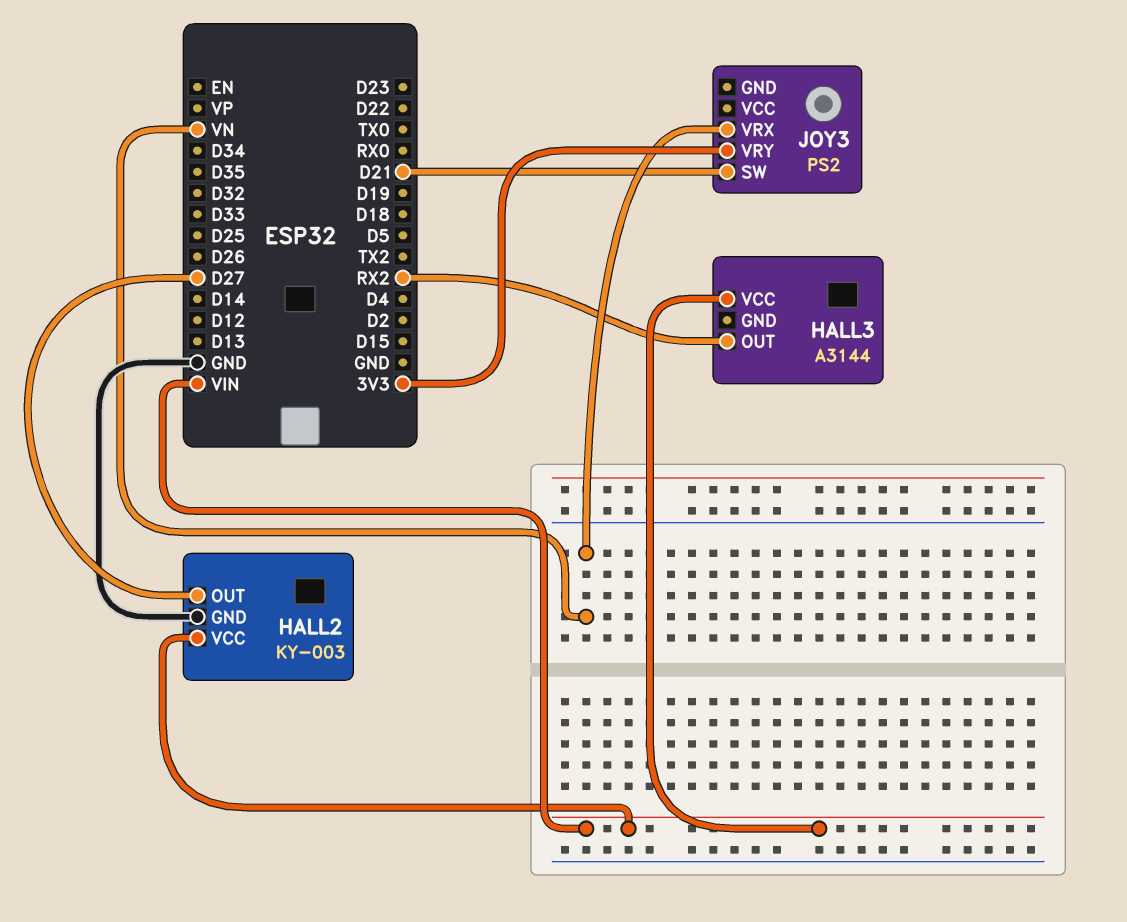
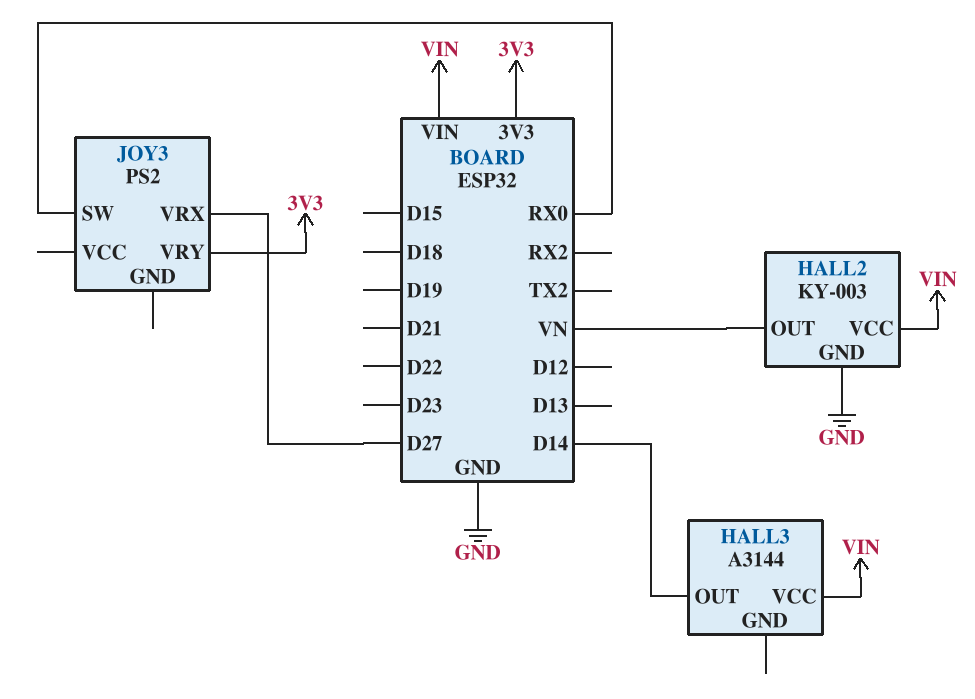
HALL2 pin OUT: D27 -> VN
HALL3 pin OUT: RX2 -> D14
JOY3 pin SW: D21 -> RX0
JOY3 pin VRX: VN -> D27

